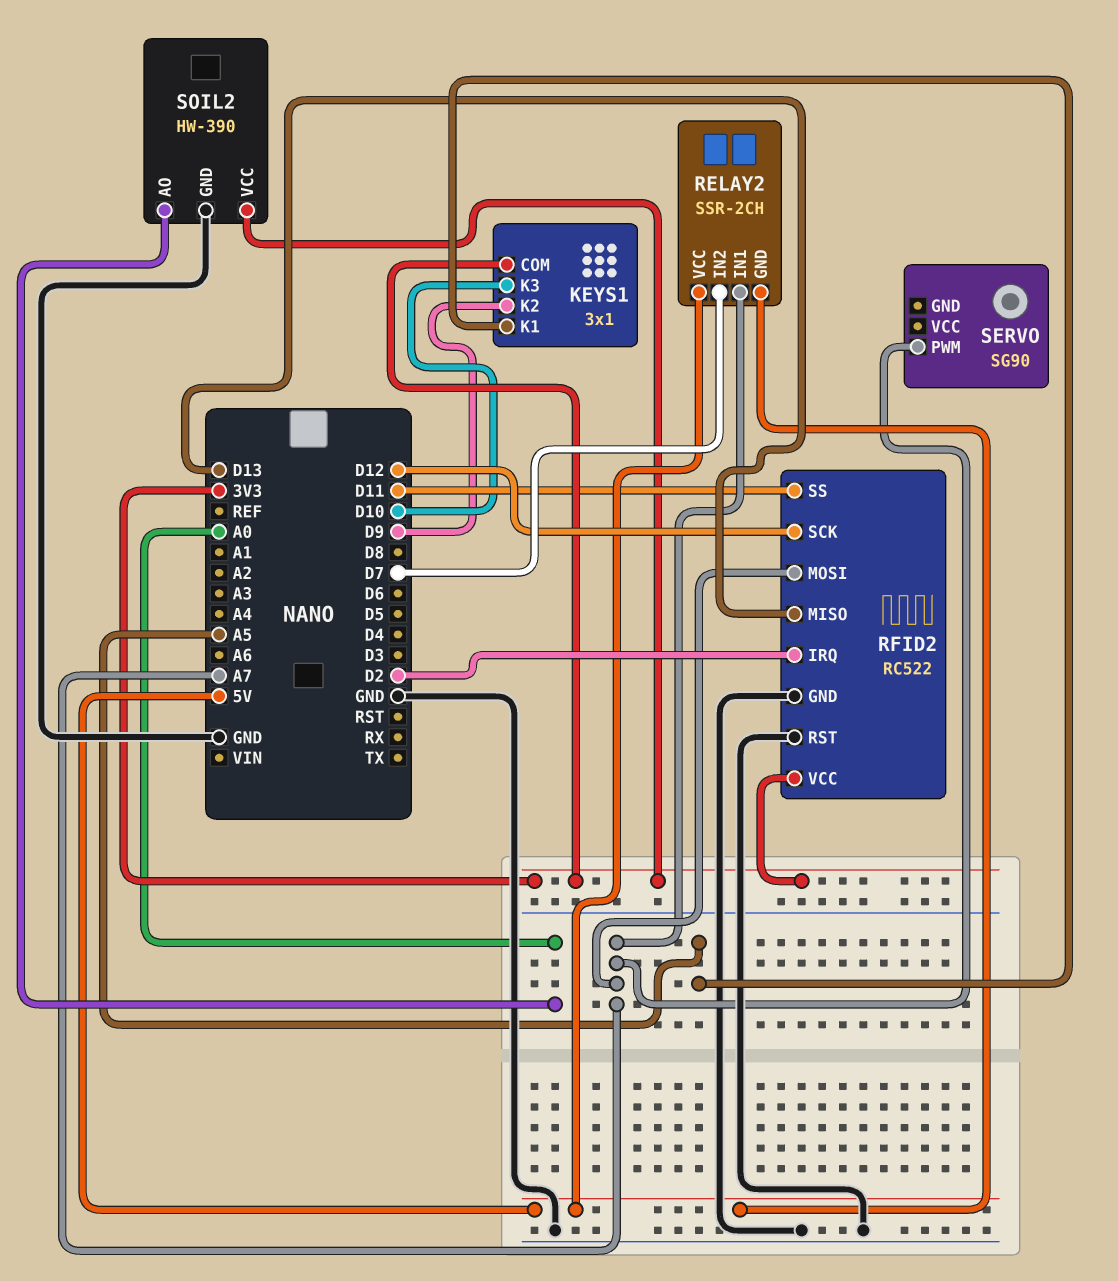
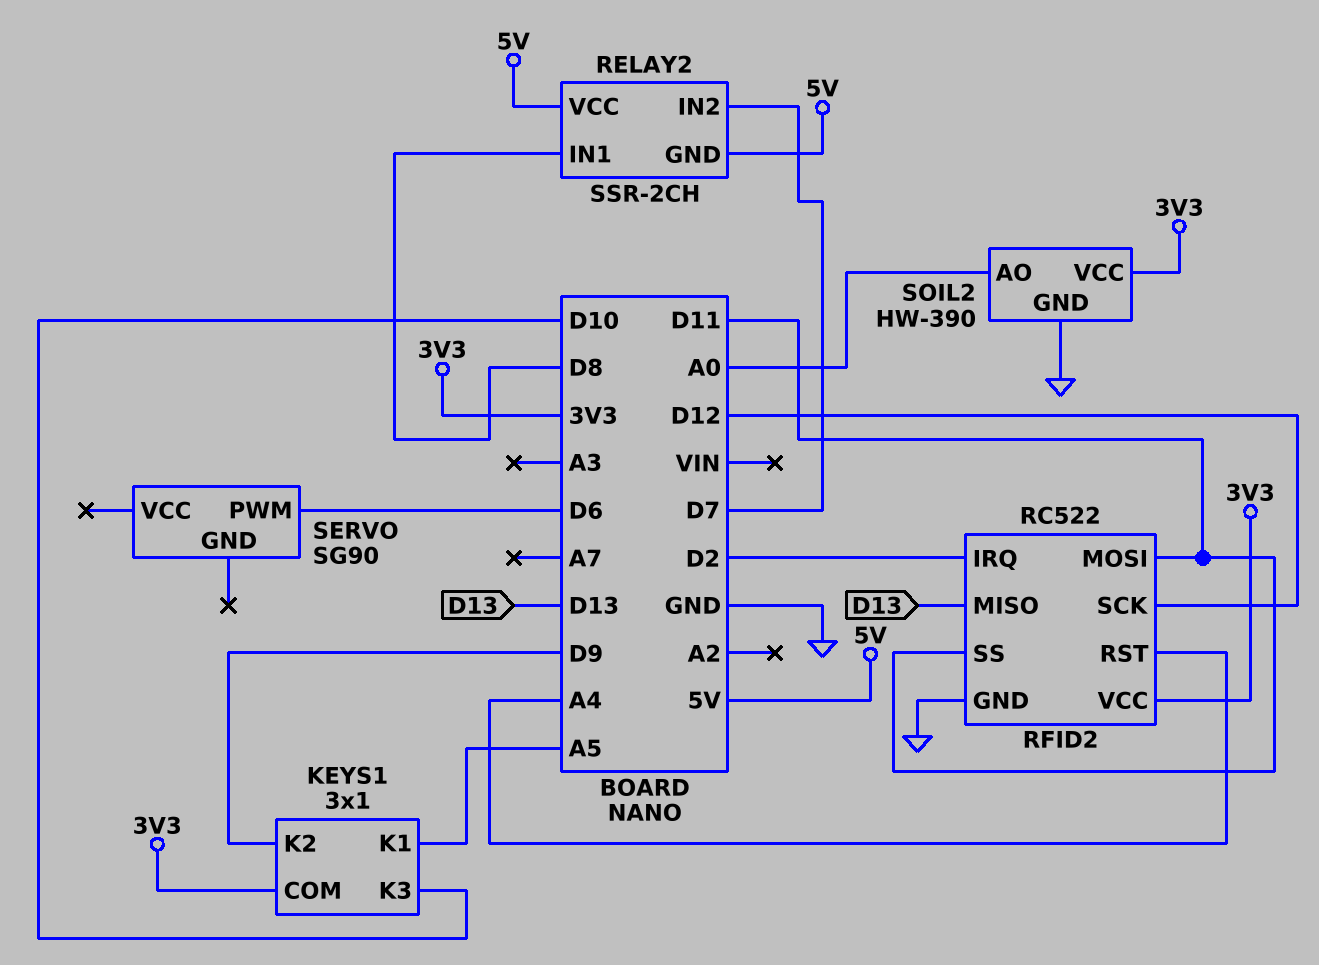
RELAY2 pin IN1: A7 -> D8
RFID2 pin MOSI: A7 -> D11
RFID2 pin RST: GND -> A4
SERVO pin PWM: A7 -> D6

